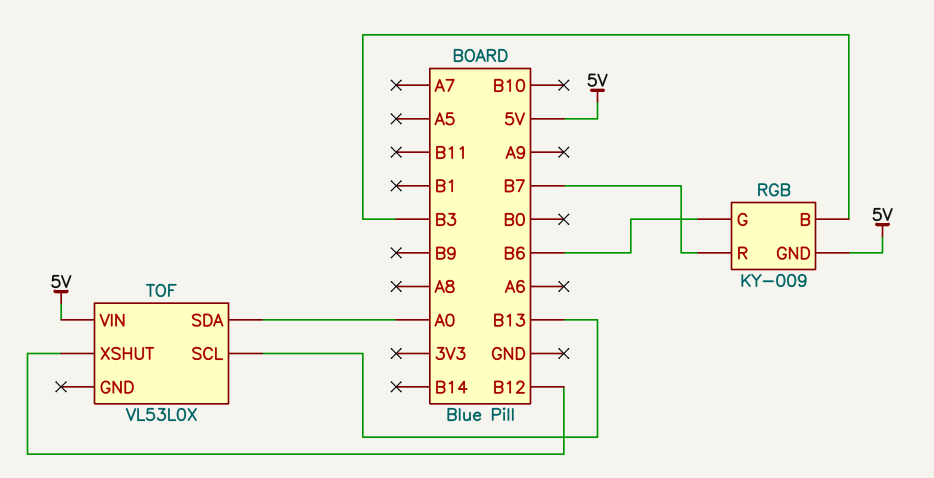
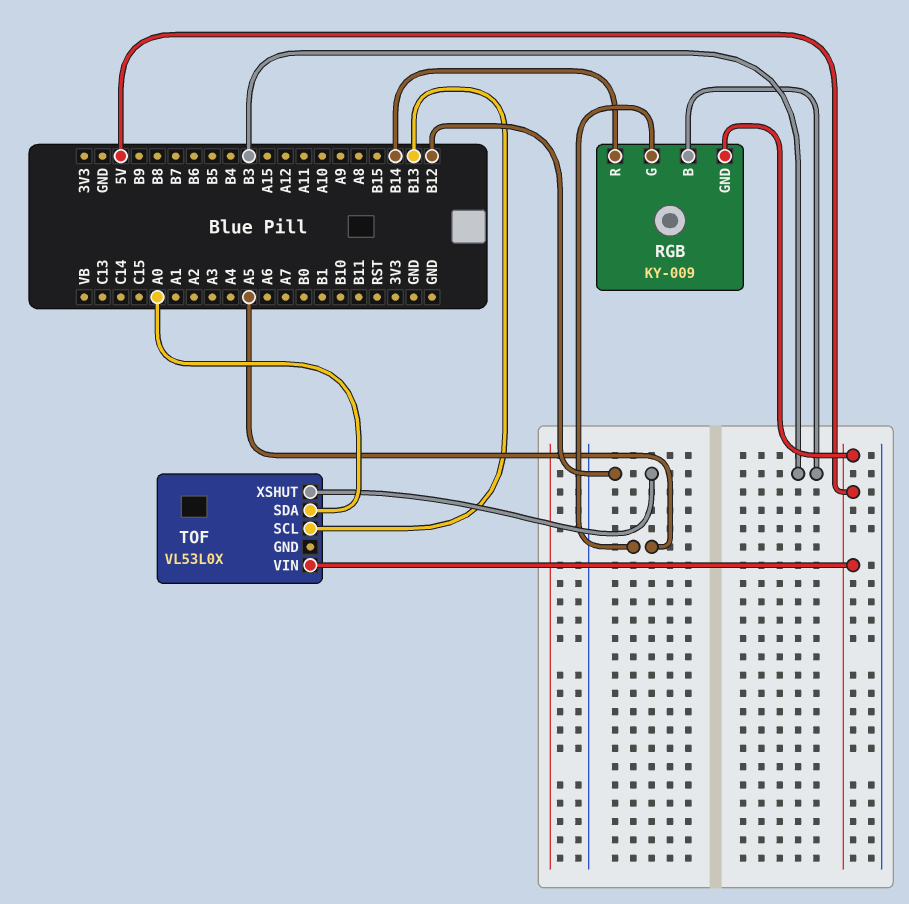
RGB pin G: B6 -> A5
RGB pin R: B7 -> B14

